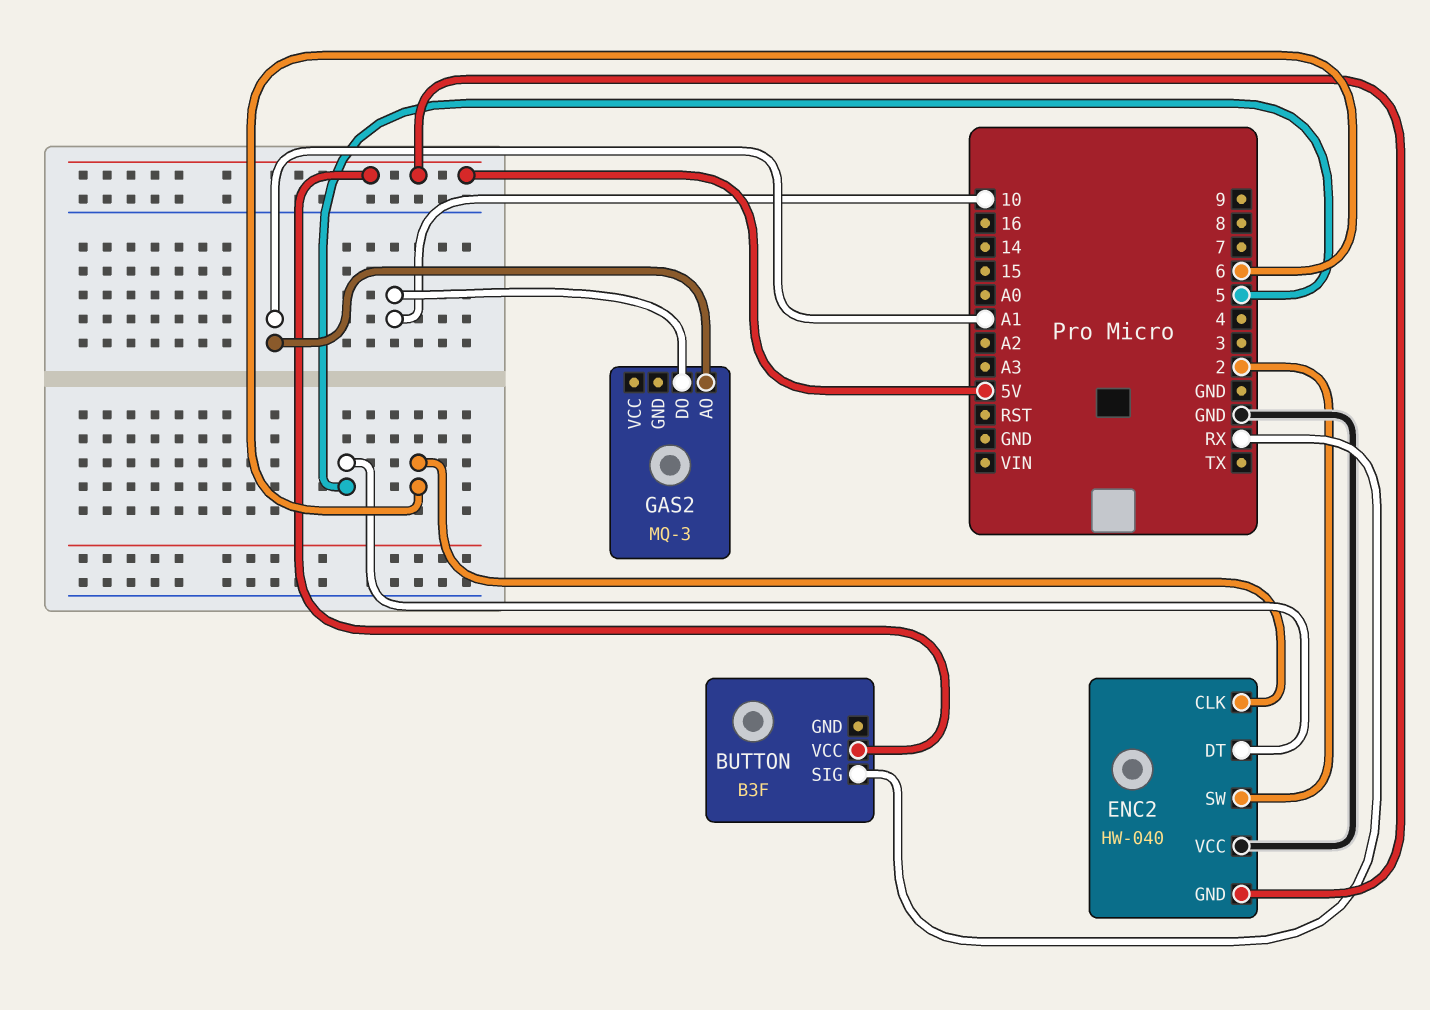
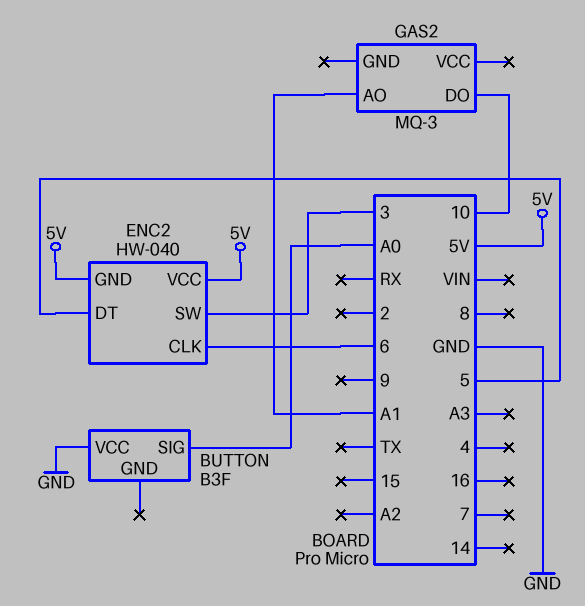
BUTTON pin SIG: RX -> A0
BUTTON pin VCC: 5V -> GND
ENC2 pin SW: 2 -> 3
ENC2 pin VCC: GND -> 5V

